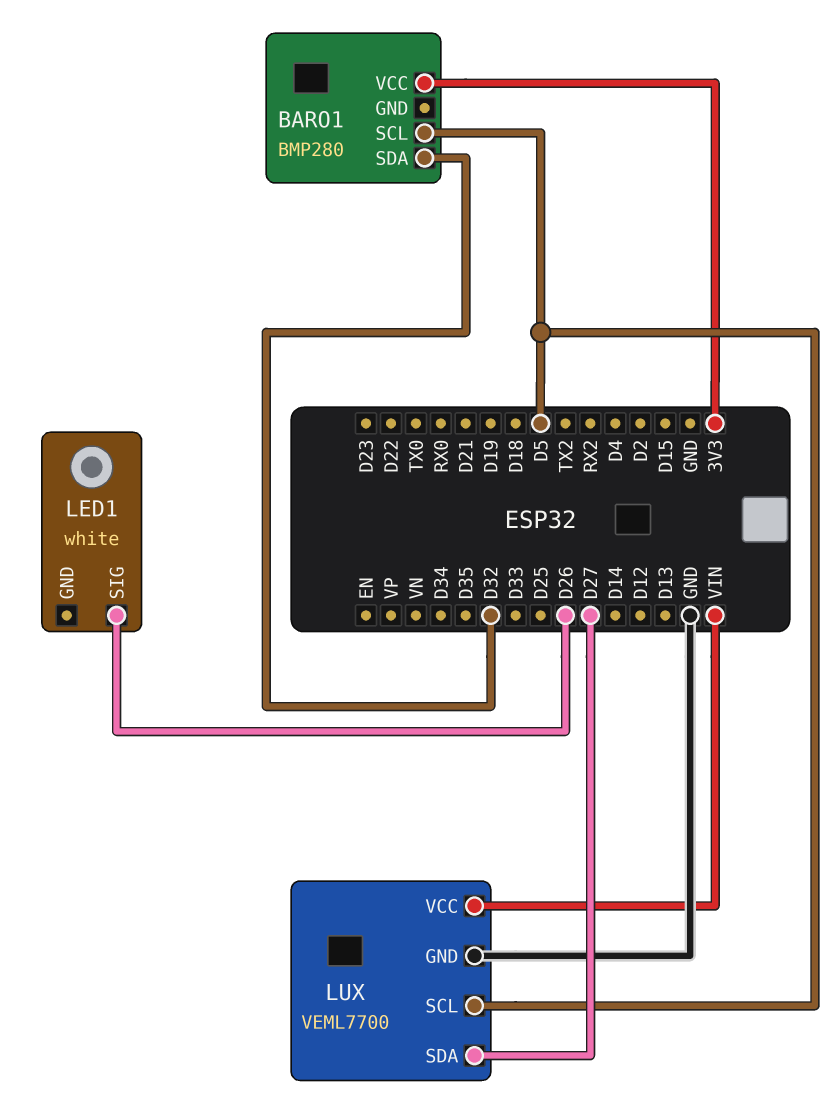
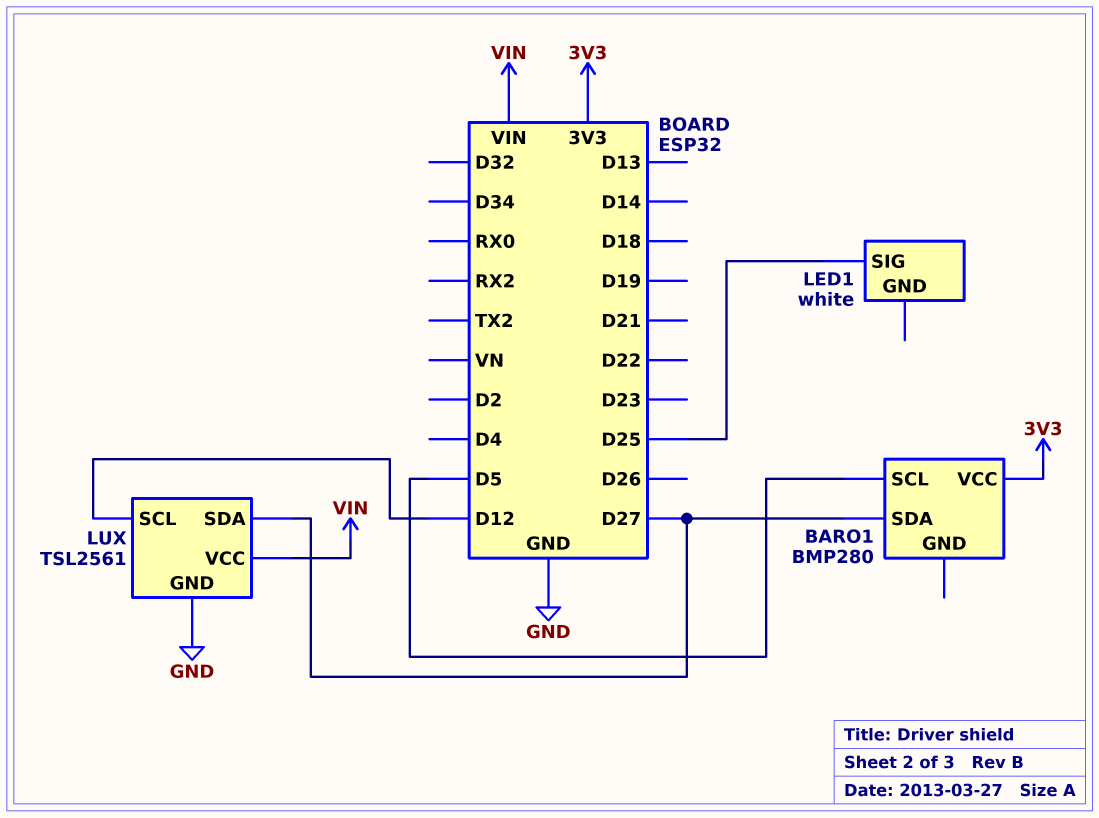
BARO1 pin SDA: D32 -> D27
LED1 pin SIG: D26 -> D25
LUX: VEML7700 -> TSL2561
LUX pin SCL: D5 -> D12

